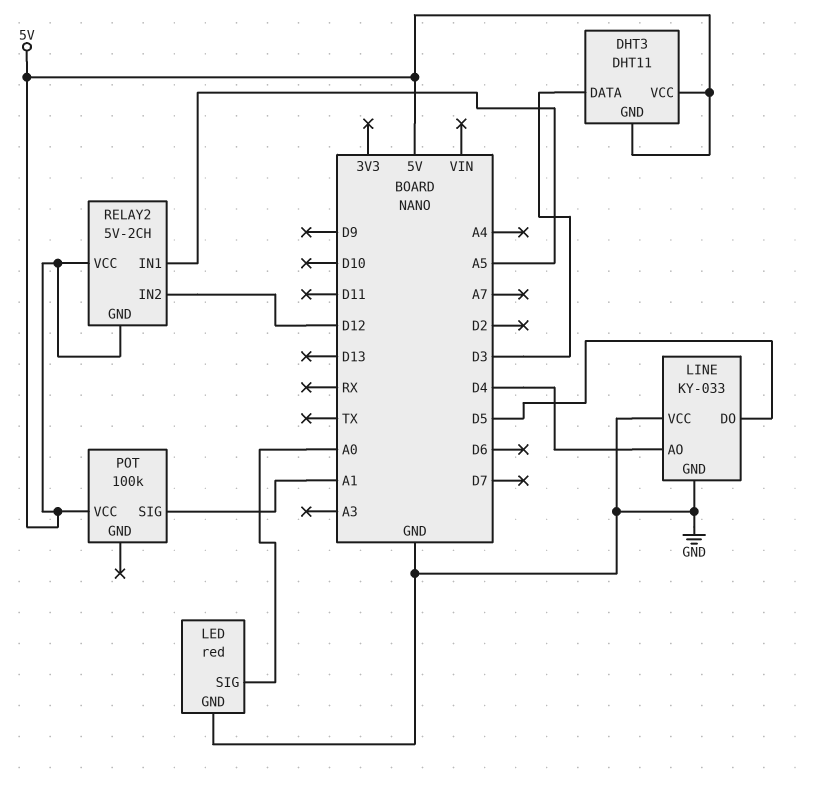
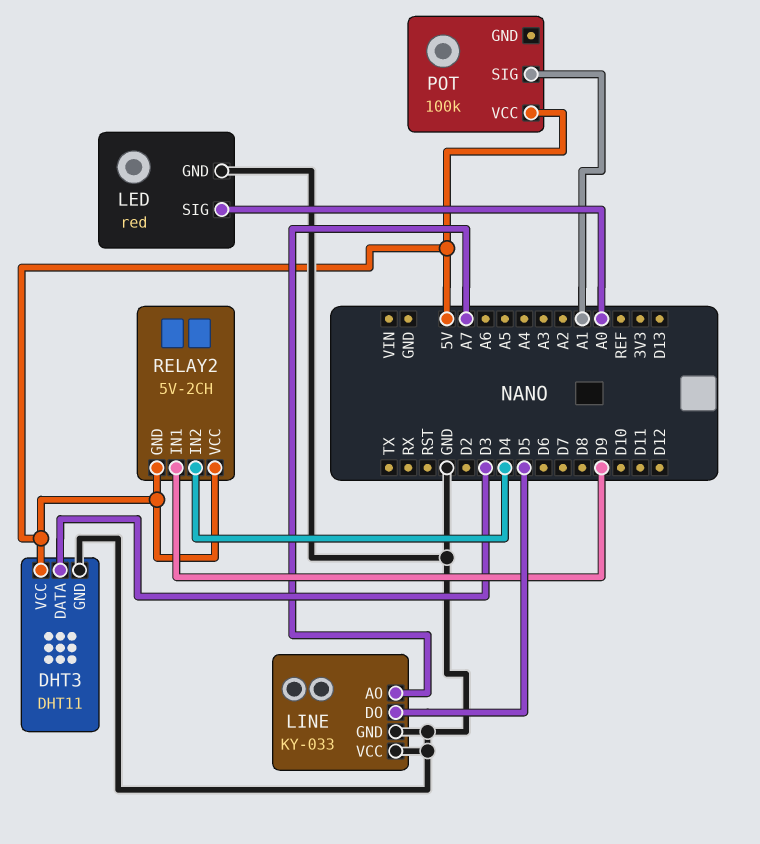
DHT3 pin GND: 5V -> GND
LINE pin AO: D4 -> A7
RELAY2 pin IN1: A5 -> D9
RELAY2 pin IN2: D12 -> D4

